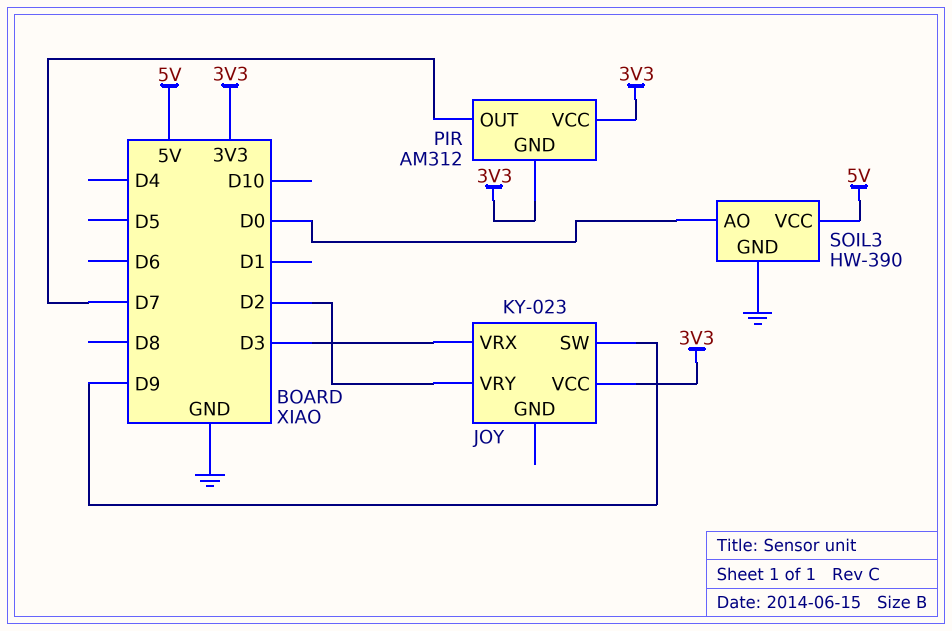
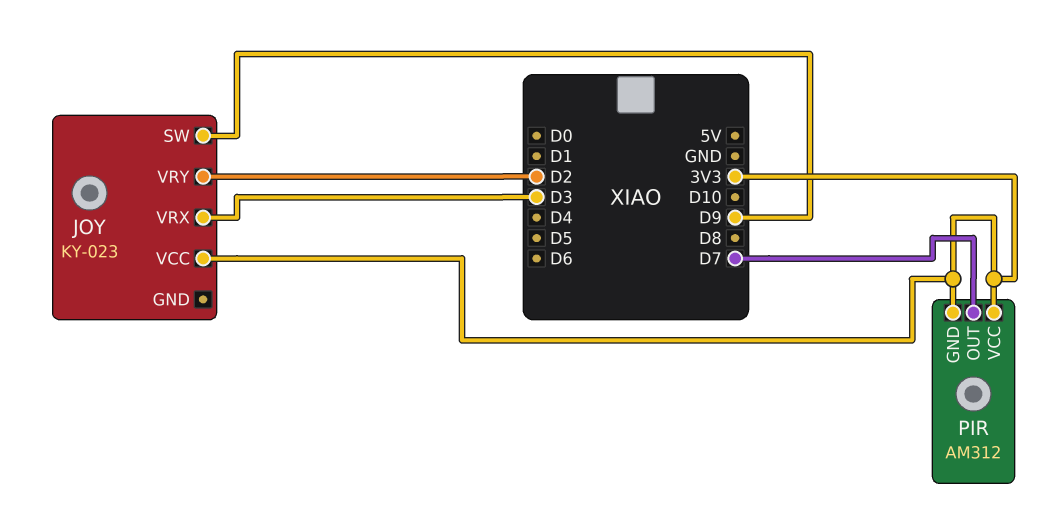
SOIL3: HW-390 -> none
SOIL3 pin AO: D0 -> none
SOIL3 pin GND: GND -> none
SOIL3 pin VCC: 5V -> none

